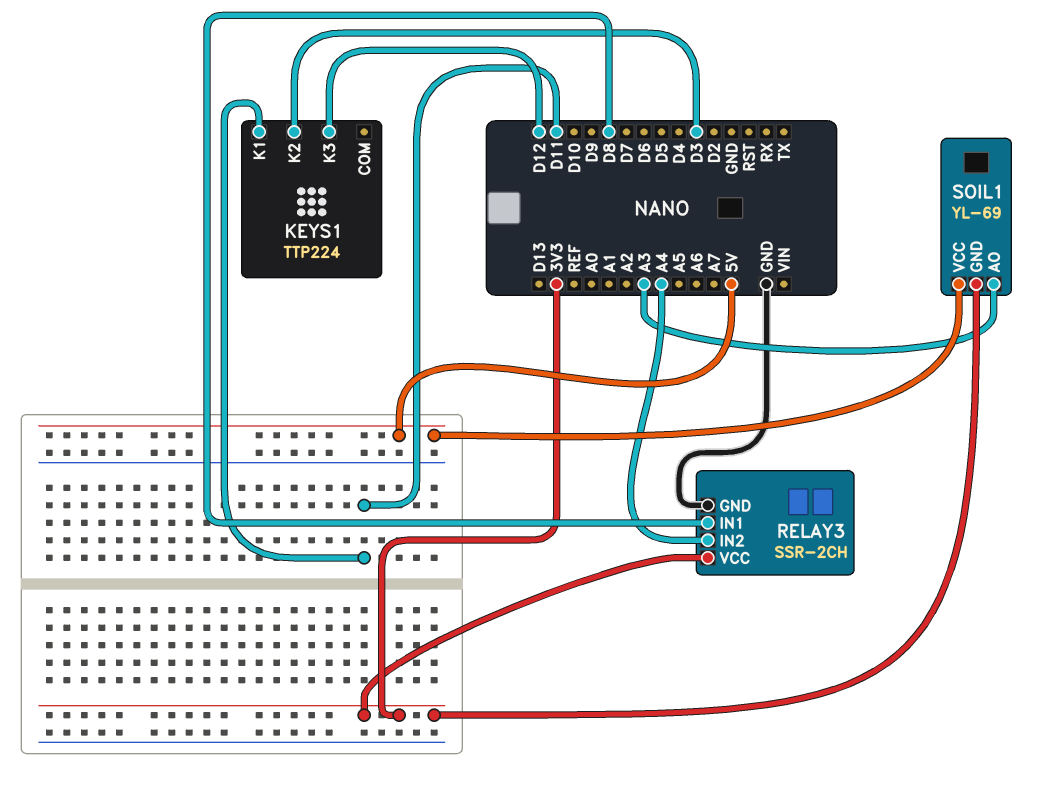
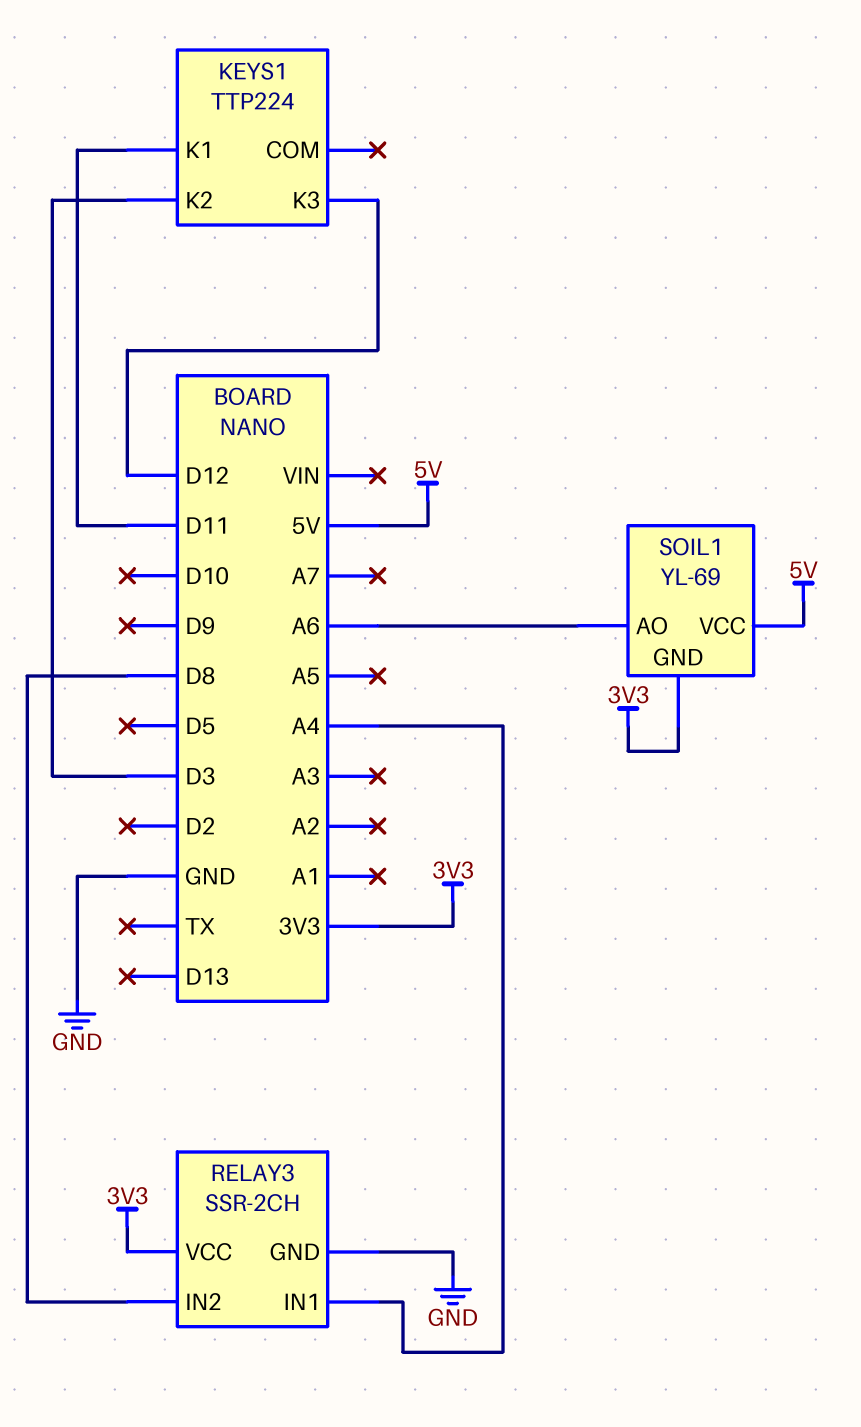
RELAY3 pin IN1: D8 -> A4
RELAY3 pin IN2: A4 -> D8
SOIL1 pin AO: A3 -> A6

